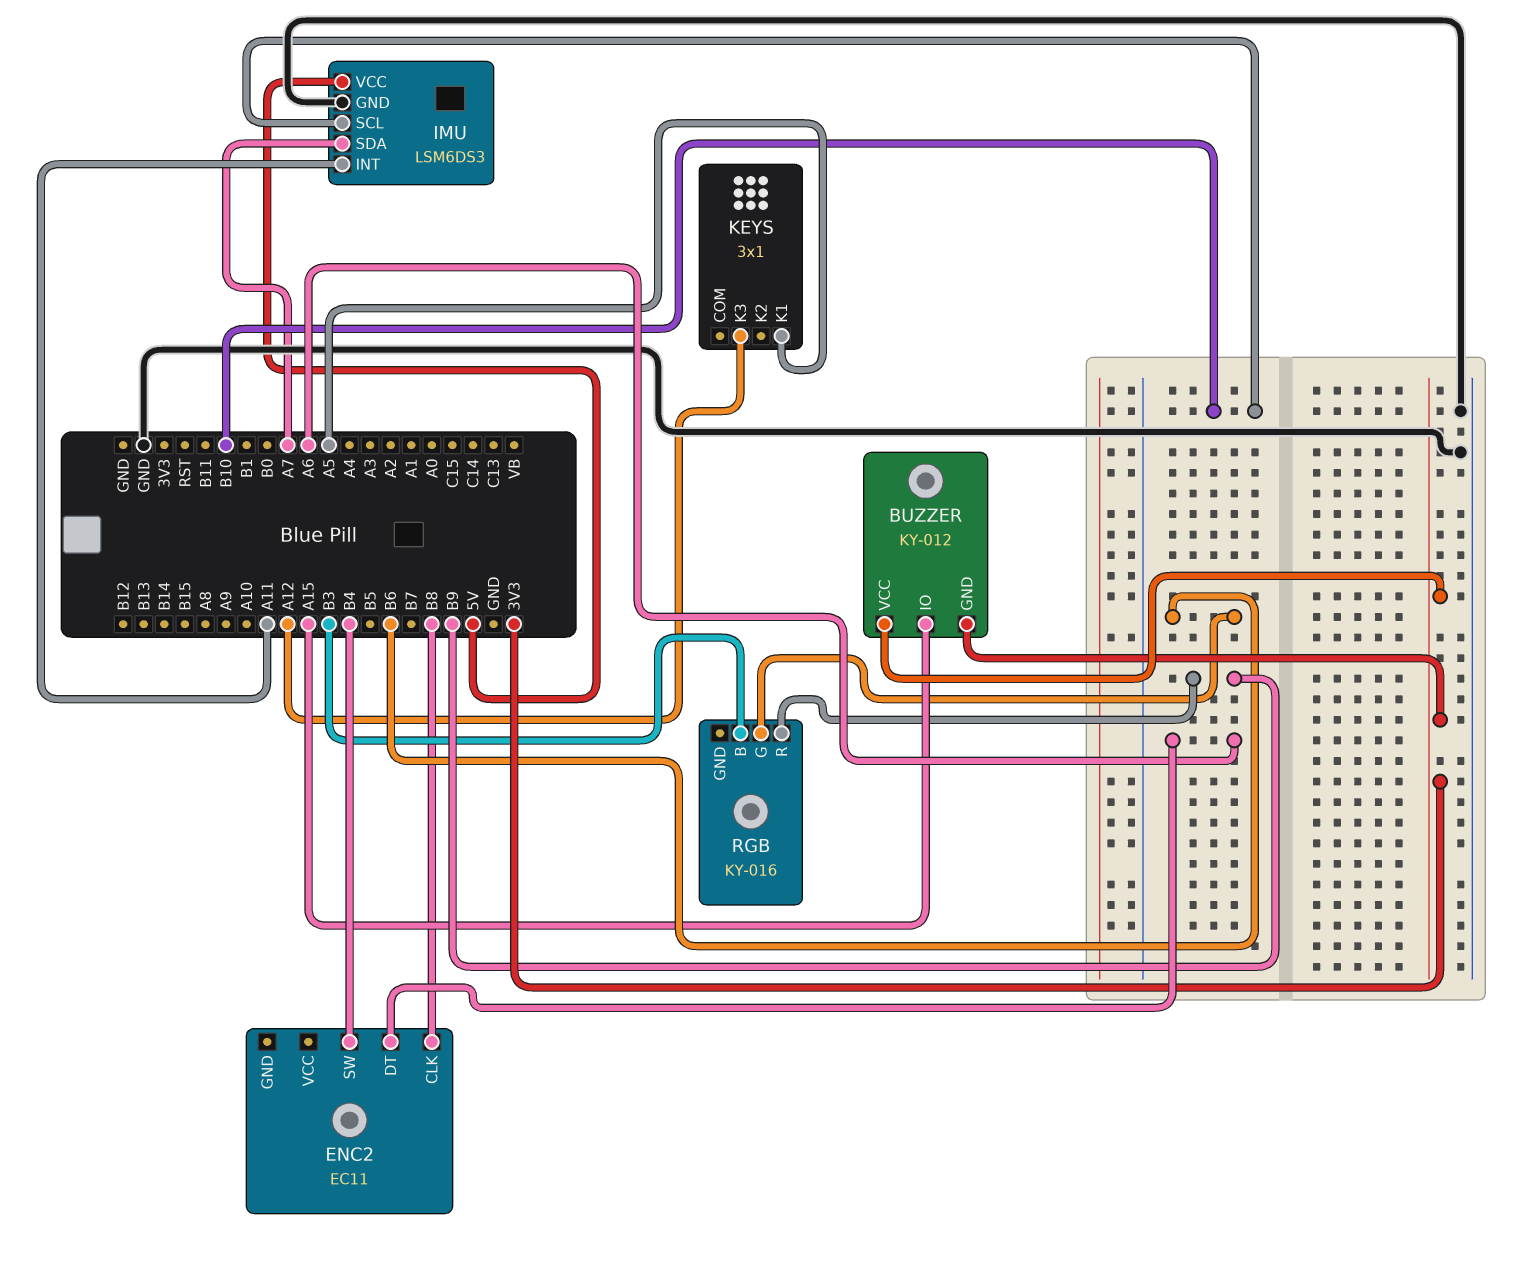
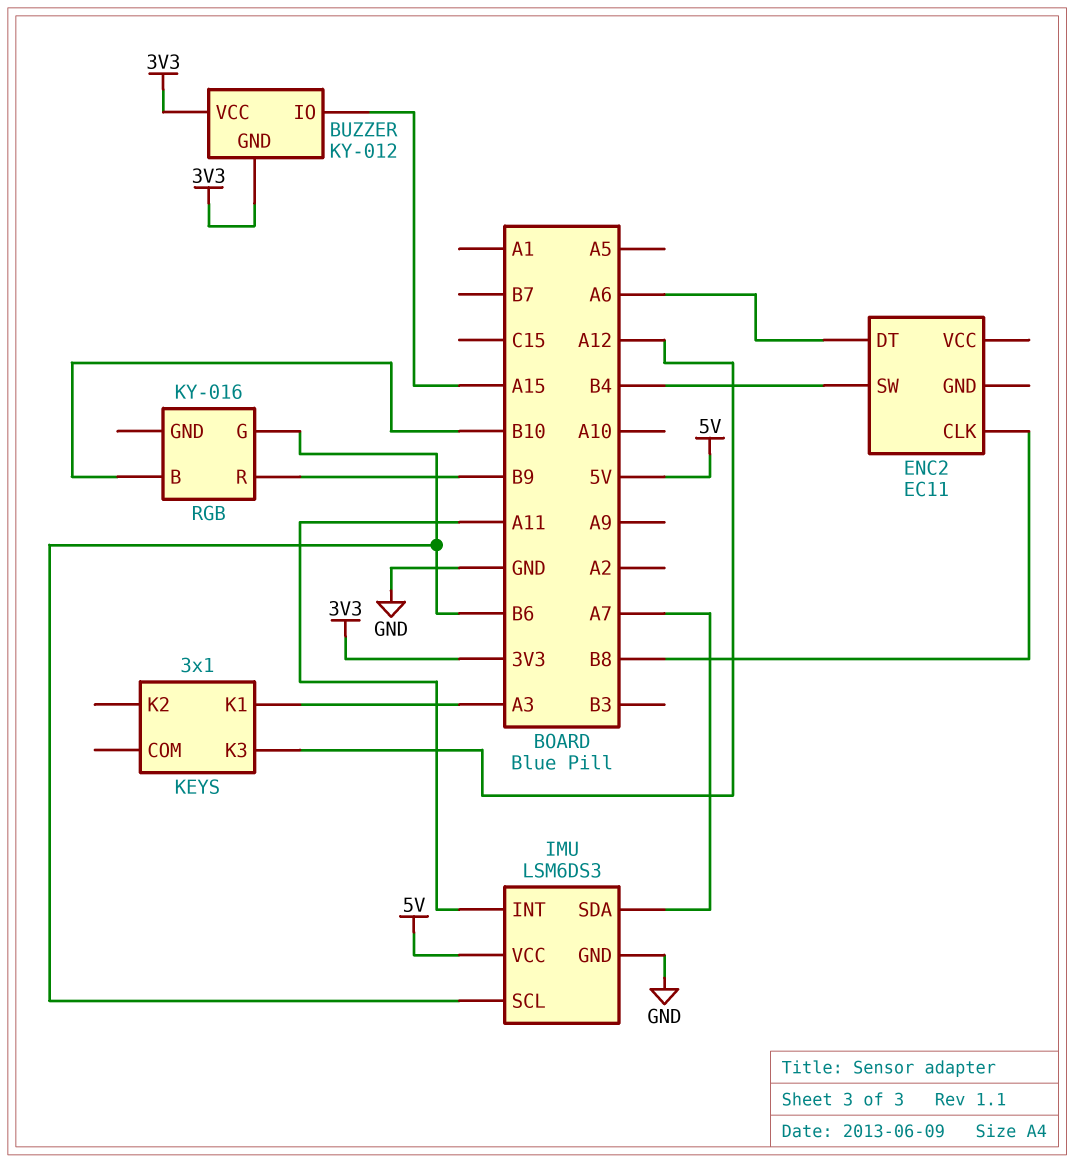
IMU pin SCL: B10 -> B6
KEYS pin K1: A5 -> A3
RGB pin B: B3 -> B10

